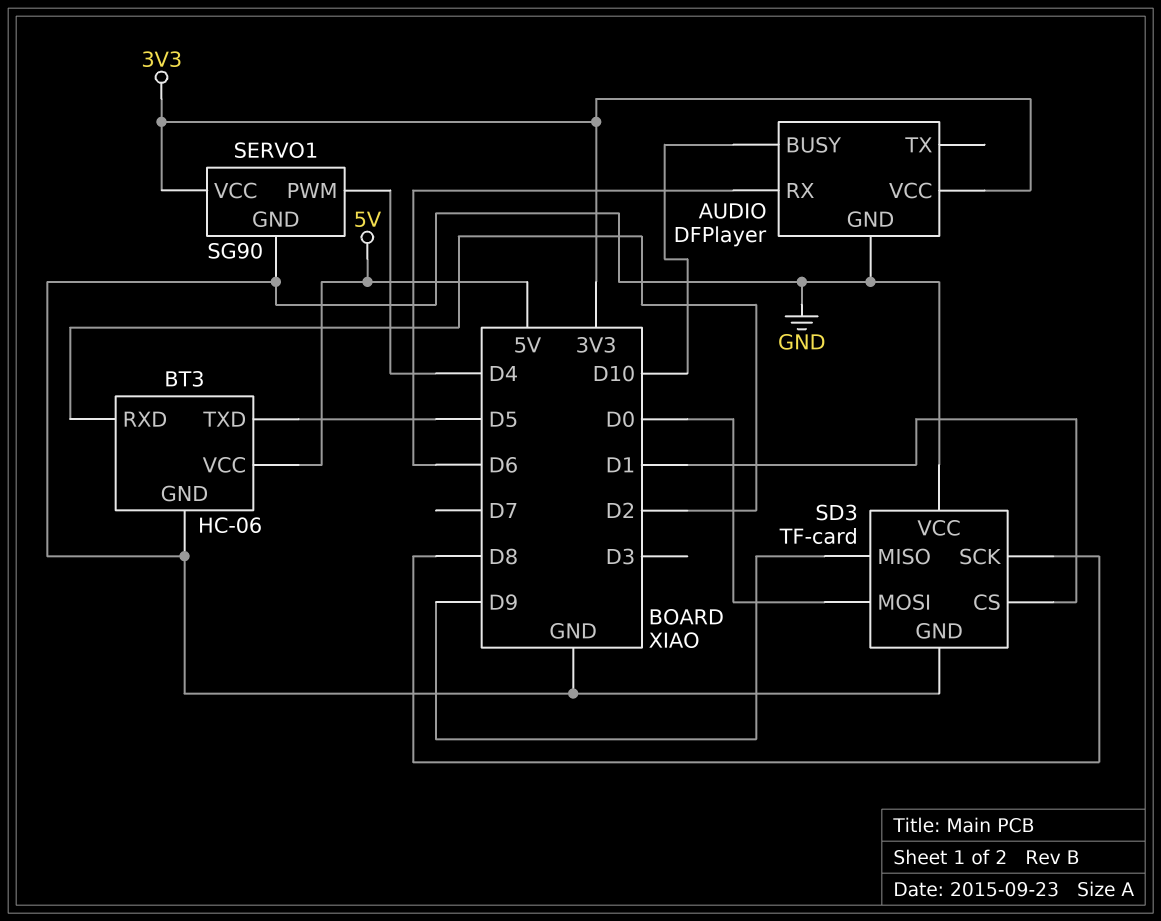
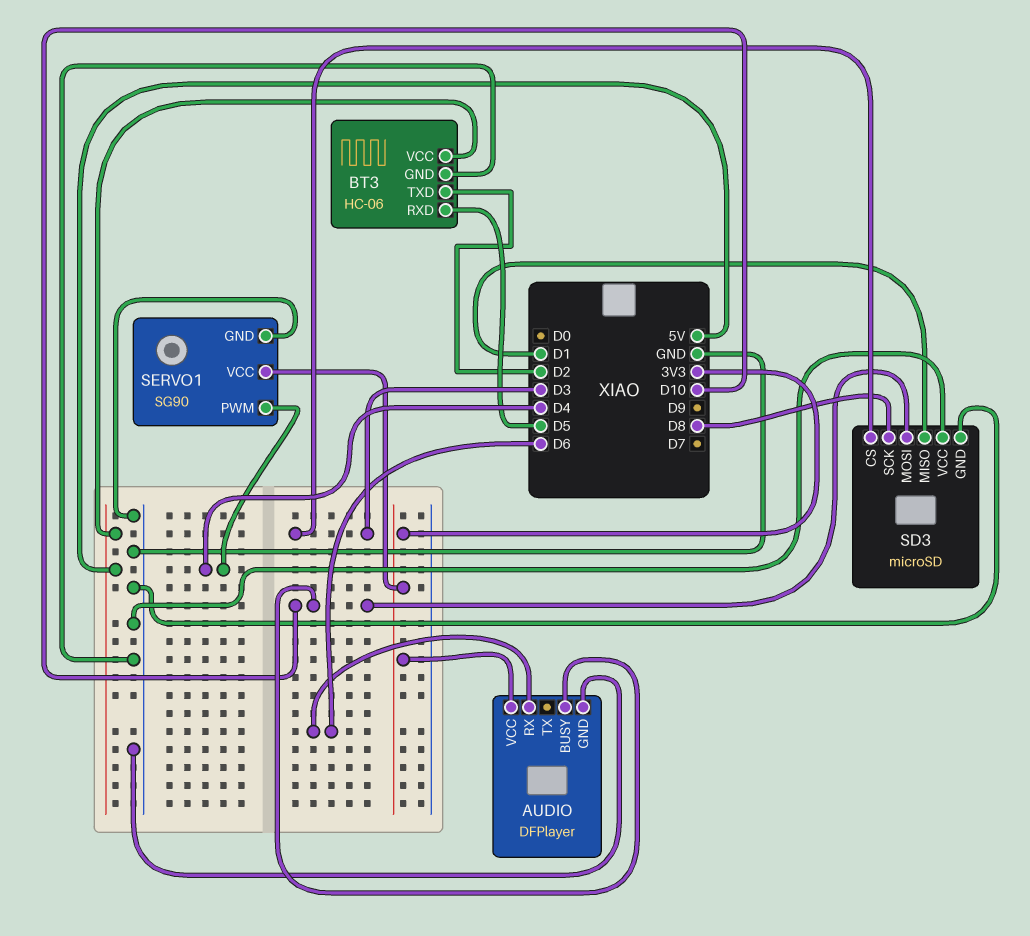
BT3 pin RXD: D2 -> D5
BT3 pin TXD: D5 -> D2
SD3: TF-card -> microSD
SD3 pin CS: D1 -> D3
SD3 pin MISO: D9 -> D1
SD3 pin MOSI: D0 -> D10

